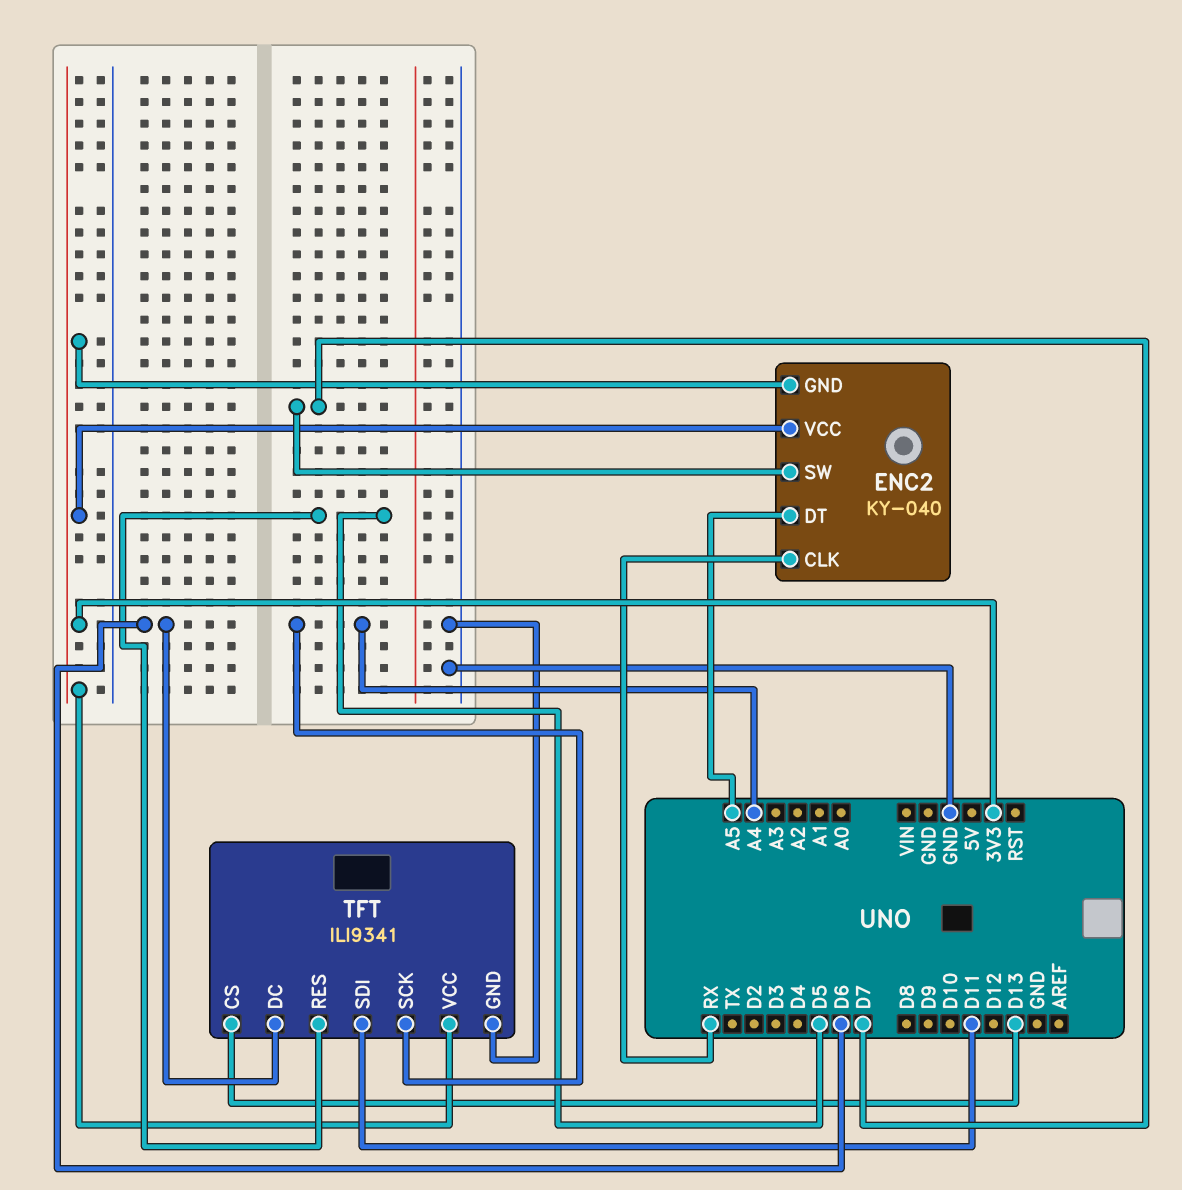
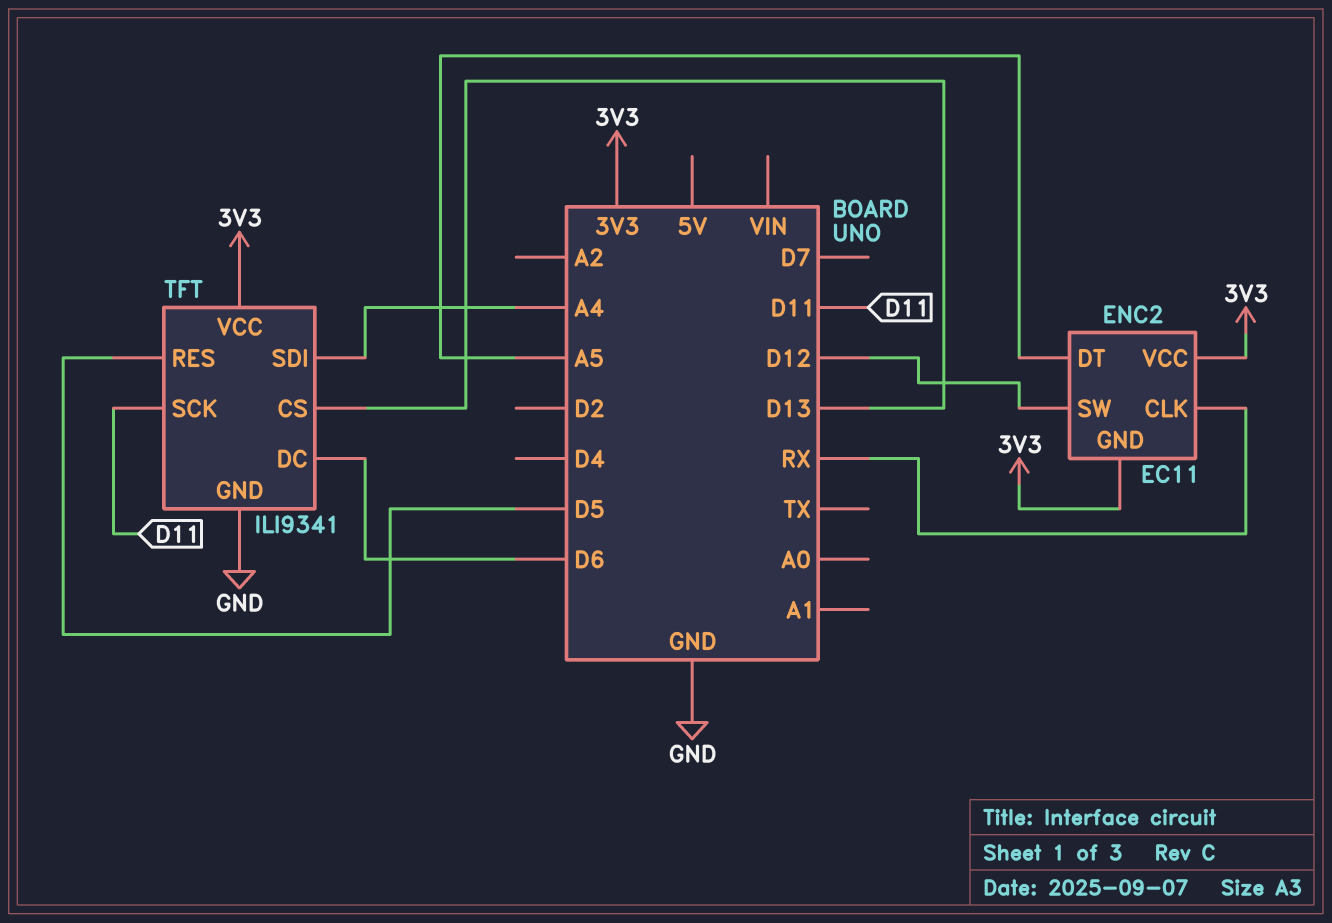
ENC2: KY-040 -> EC11
ENC2 pin SW: D7 -> D12
TFT pin SCK: A4 -> D11
TFT pin SDI: D11 -> A4

